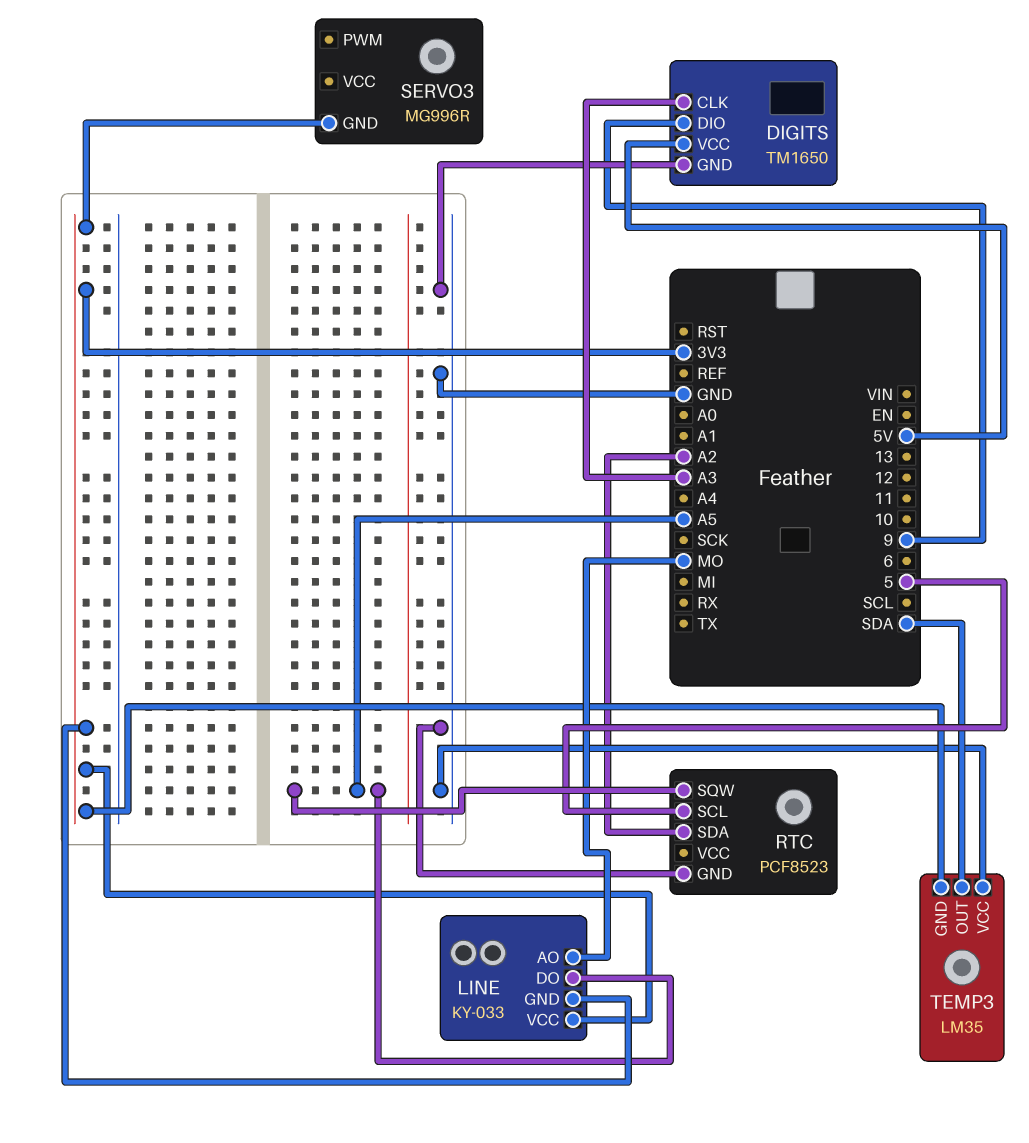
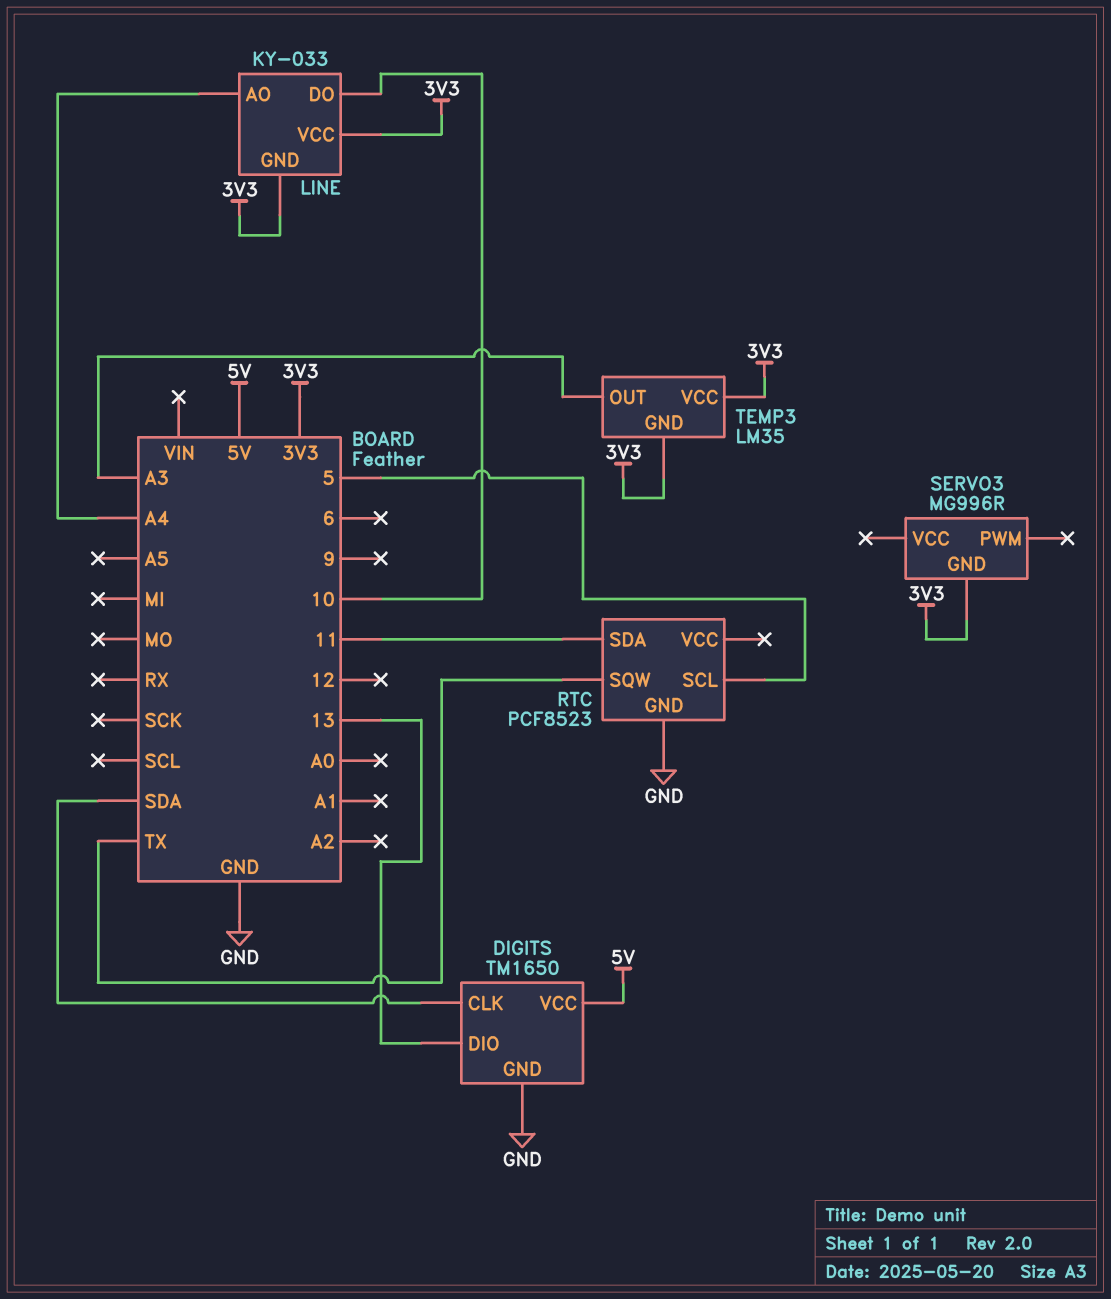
DIGITS pin CLK: A3 -> SDA
DIGITS pin DIO: 9 -> 13
LINE pin AO: MO -> A4
LINE pin DO: A5 -> 10
RTC pin SDA: A2 -> 11
RTC pin SQW: A5 -> TX
TEMP3 pin OUT: SDA -> A3
TEMP3 pin VCC: GND -> 3V3

